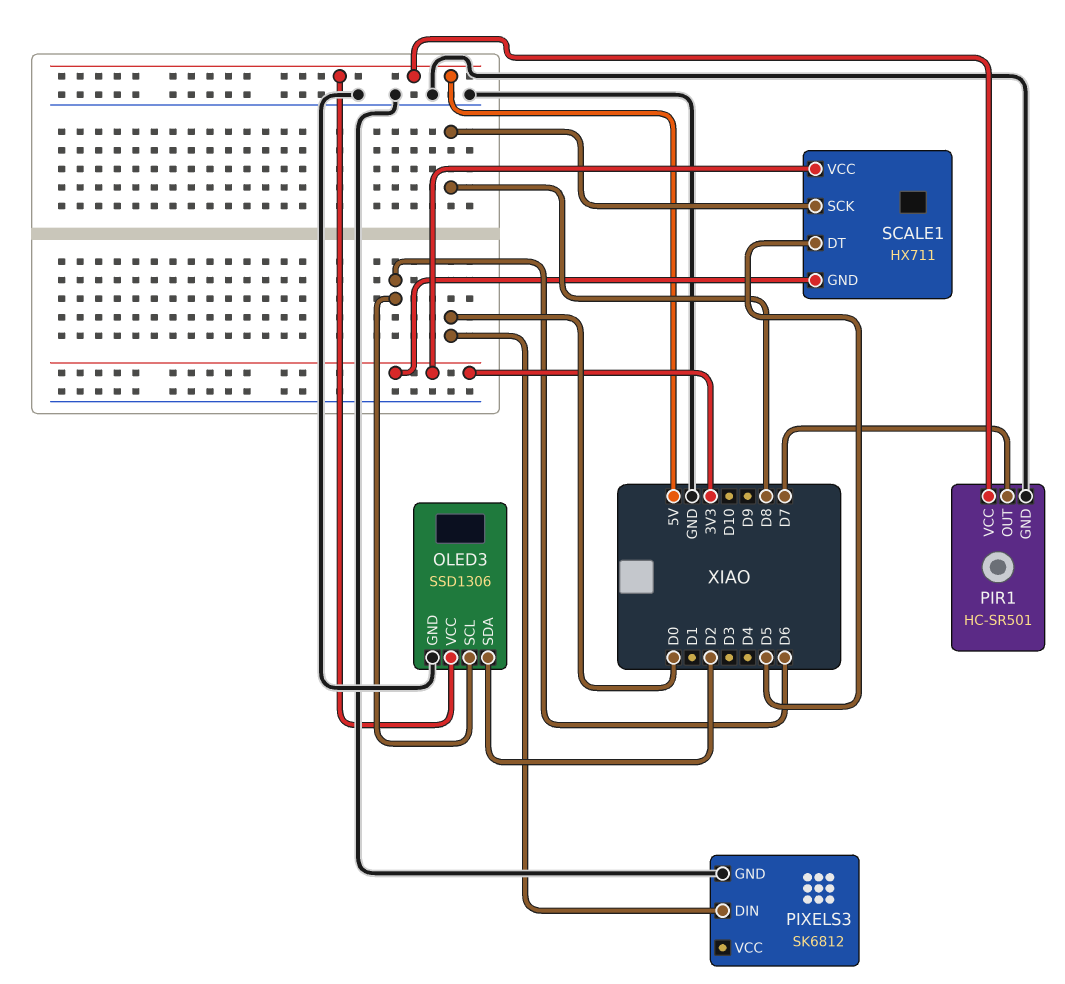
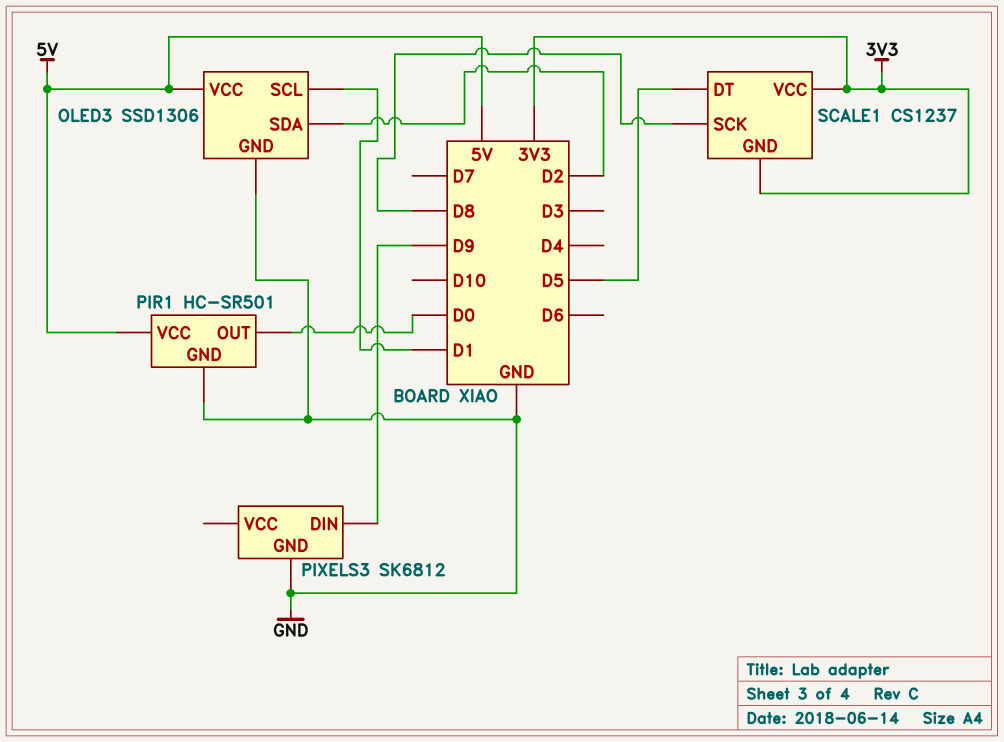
OLED3 pin SCL: D6 -> D1
PIR1 pin OUT: D7 -> D0
PIXELS3 pin DIN: D0 -> D9
SCALE1: HX711 -> CS1237

